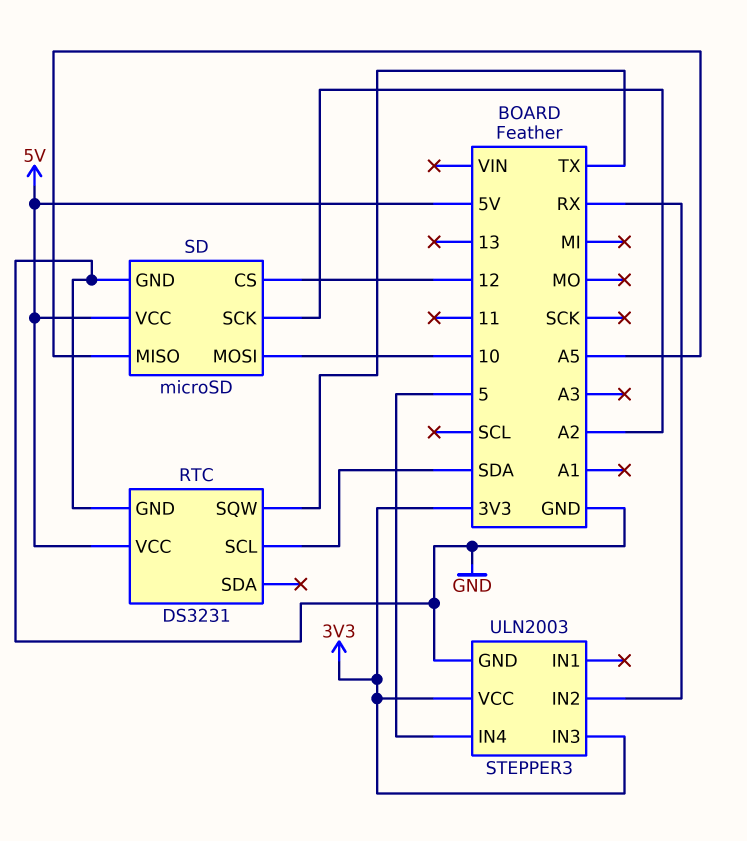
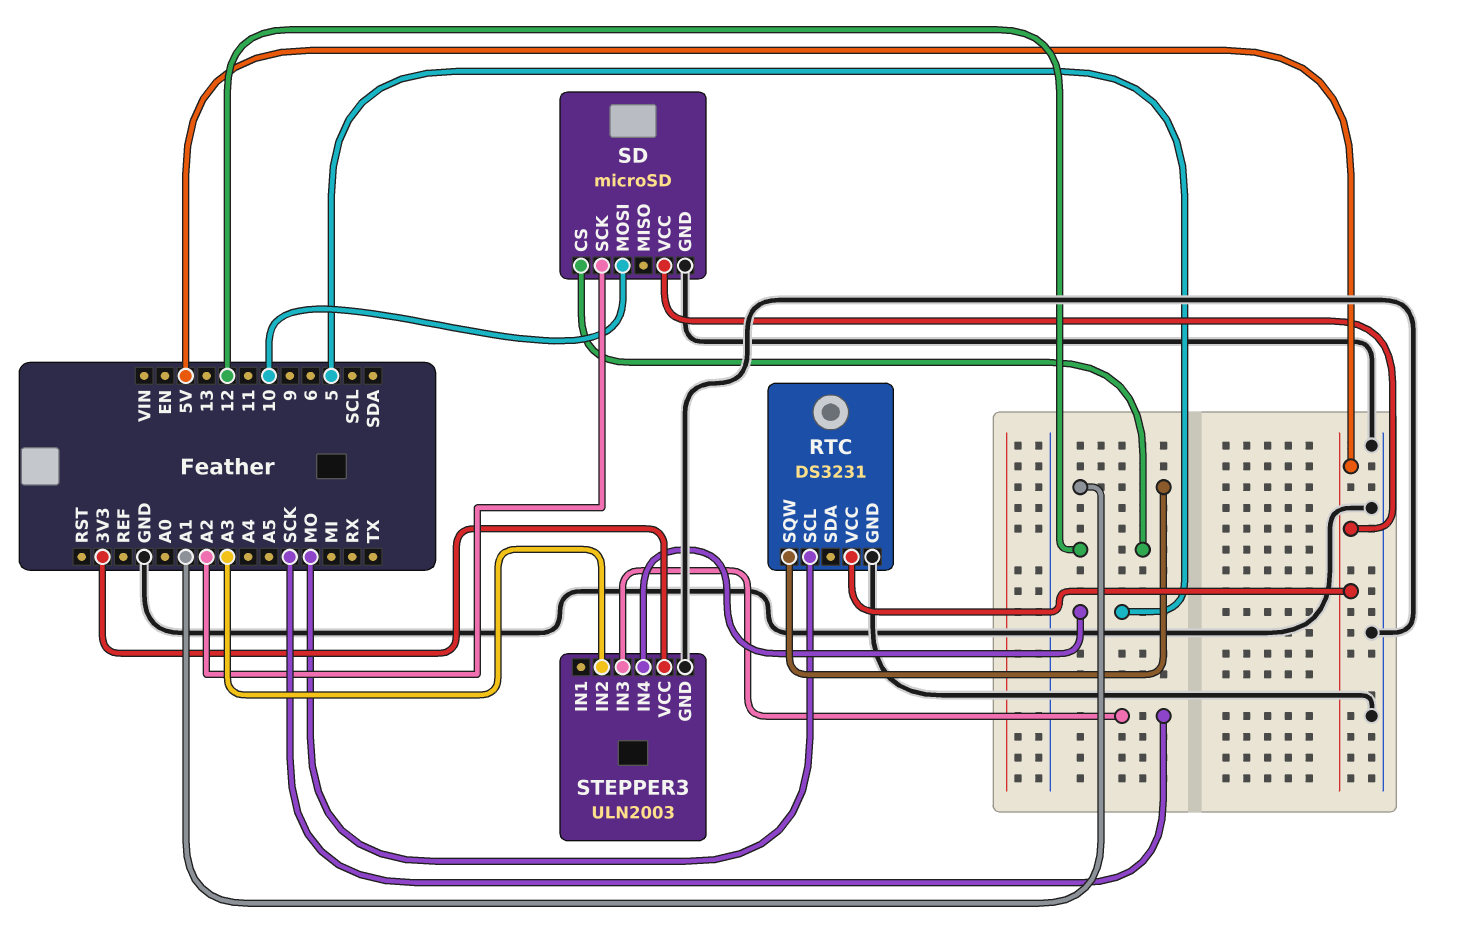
RTC pin SCL: SDA -> MO
RTC pin SQW: TX -> A1
SD pin MISO: A5 -> none
STEPPER3 pin IN2: RX -> A3
STEPPER3 pin IN3: 3V3 -> SCK

